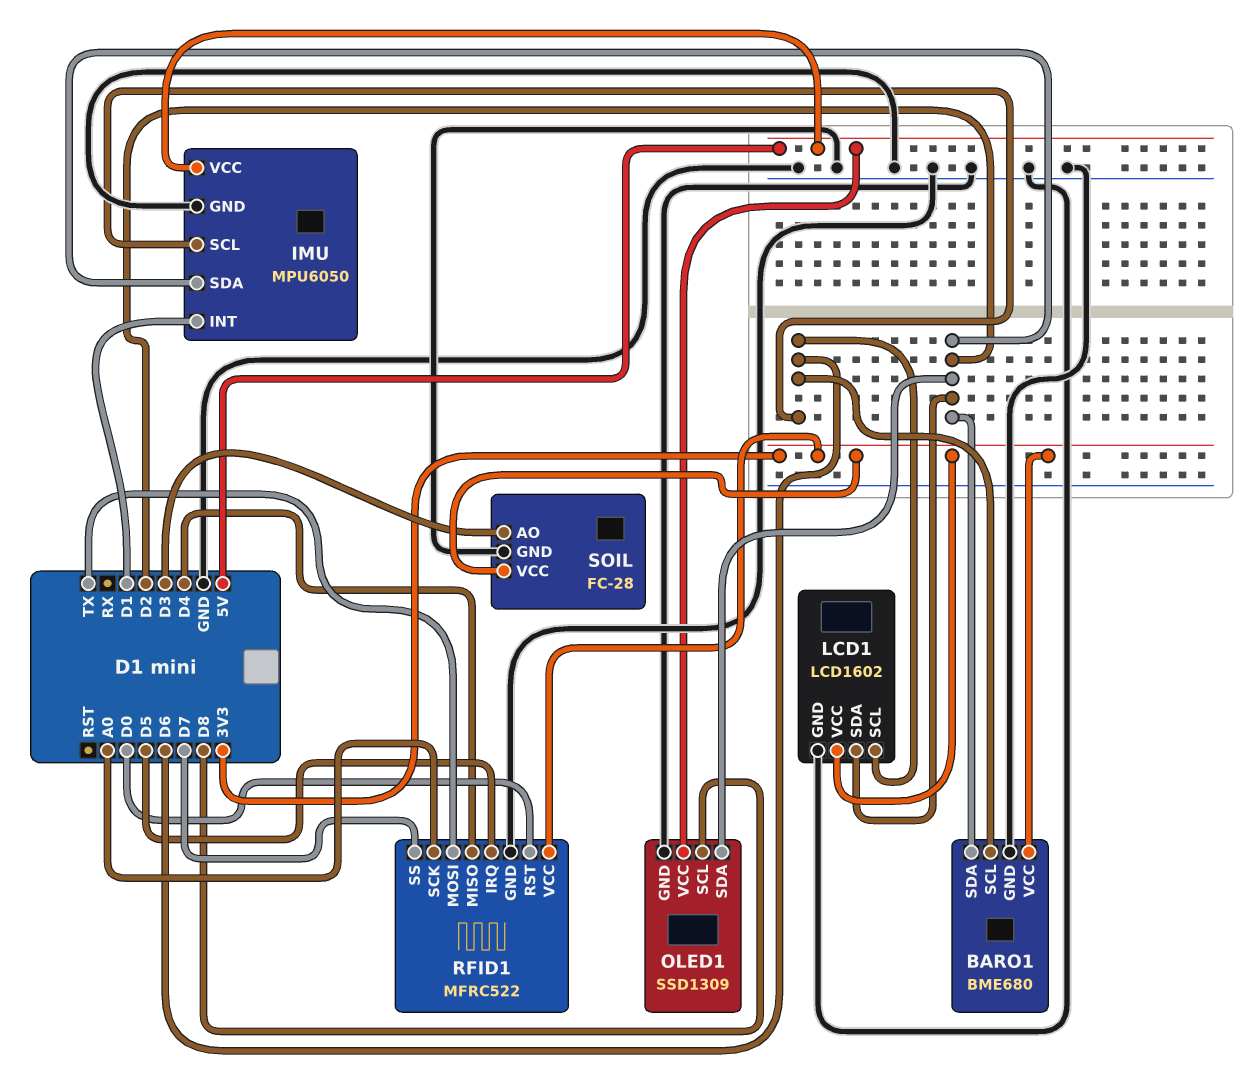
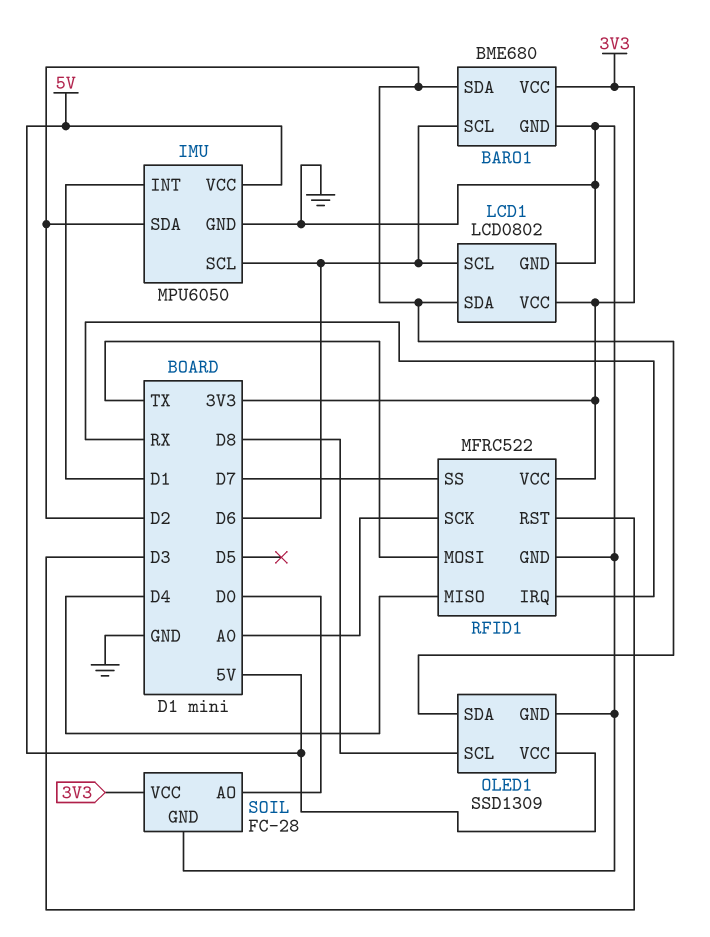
LCD1: LCD1602 -> LCD0802
RFID1 pin IRQ: D5 -> RX
RFID1 pin RST: D0 -> D3
SOIL pin AO: D3 -> D0

